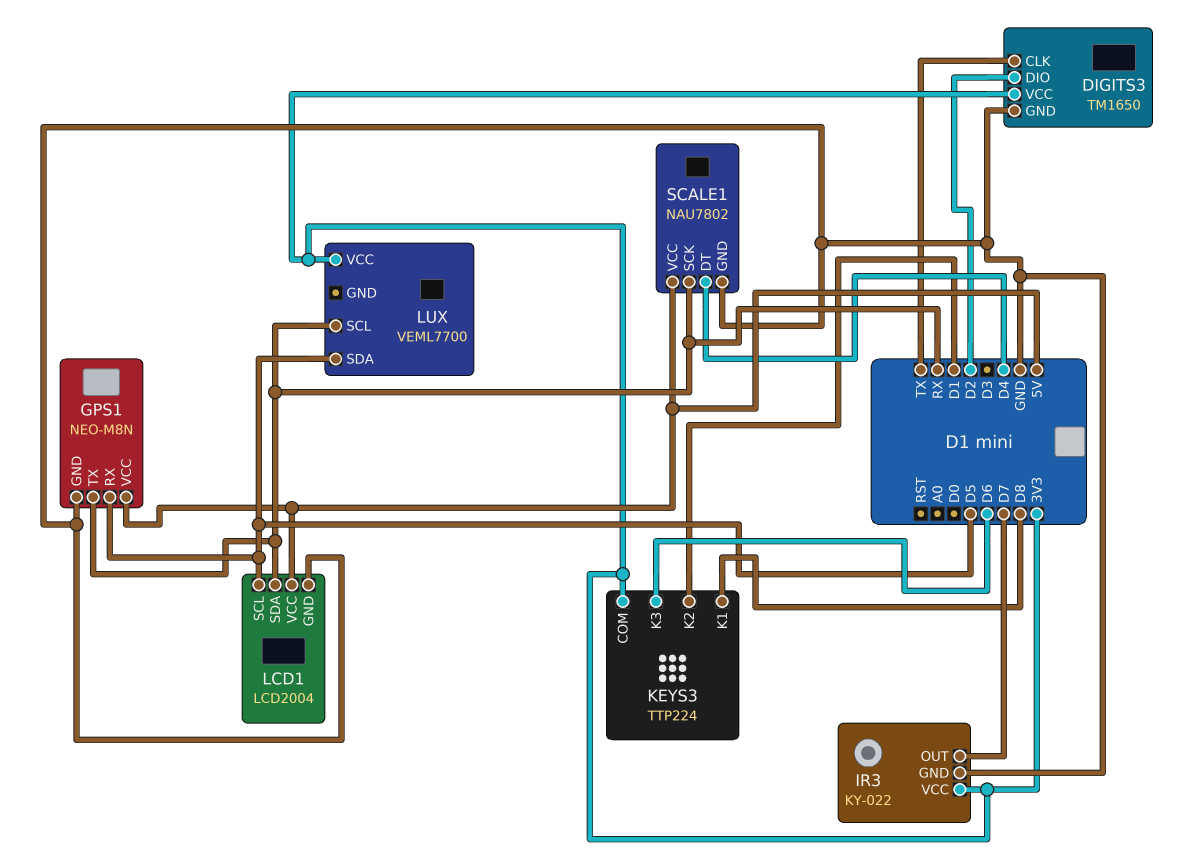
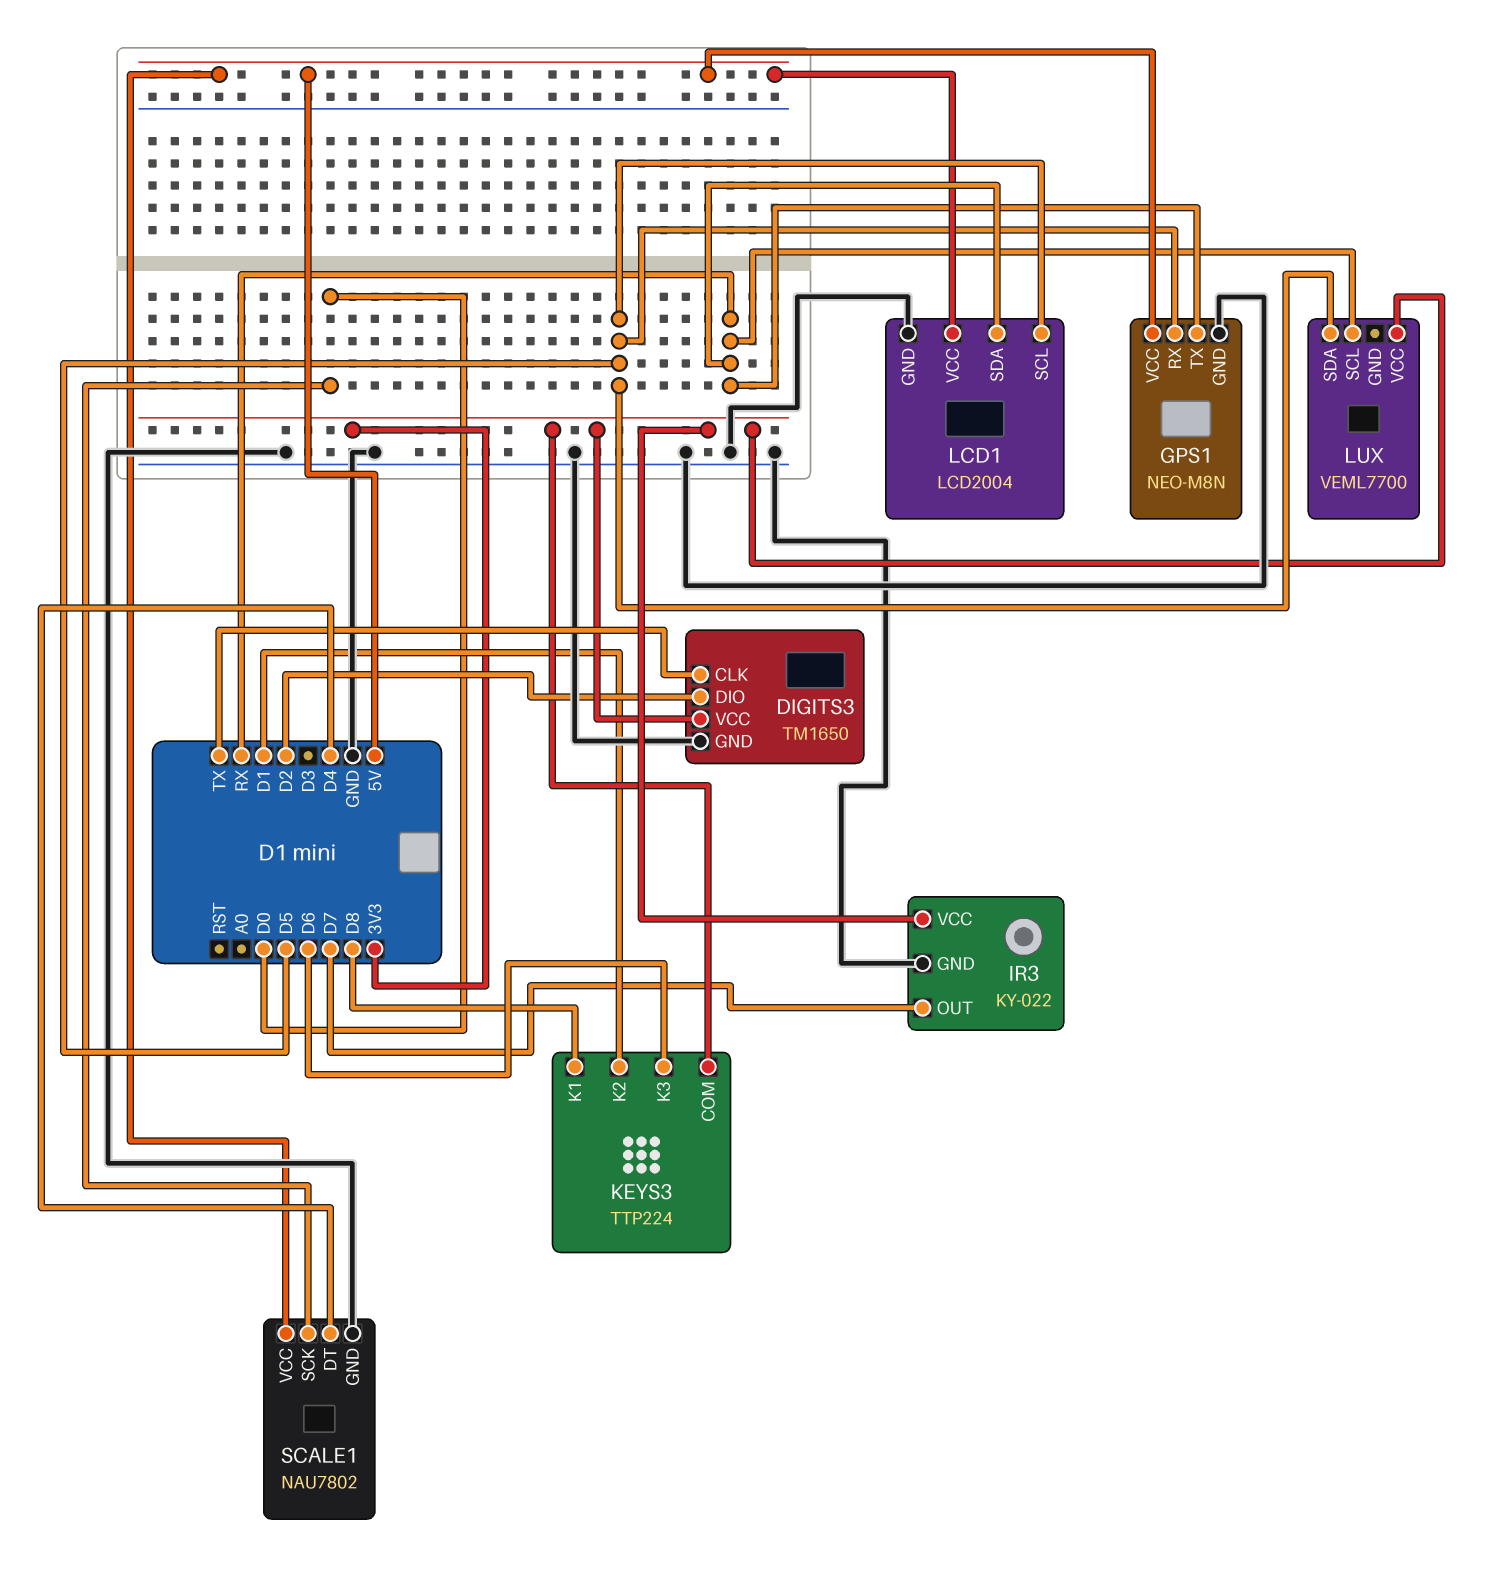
SCALE1 pin SCK: RX -> D0

